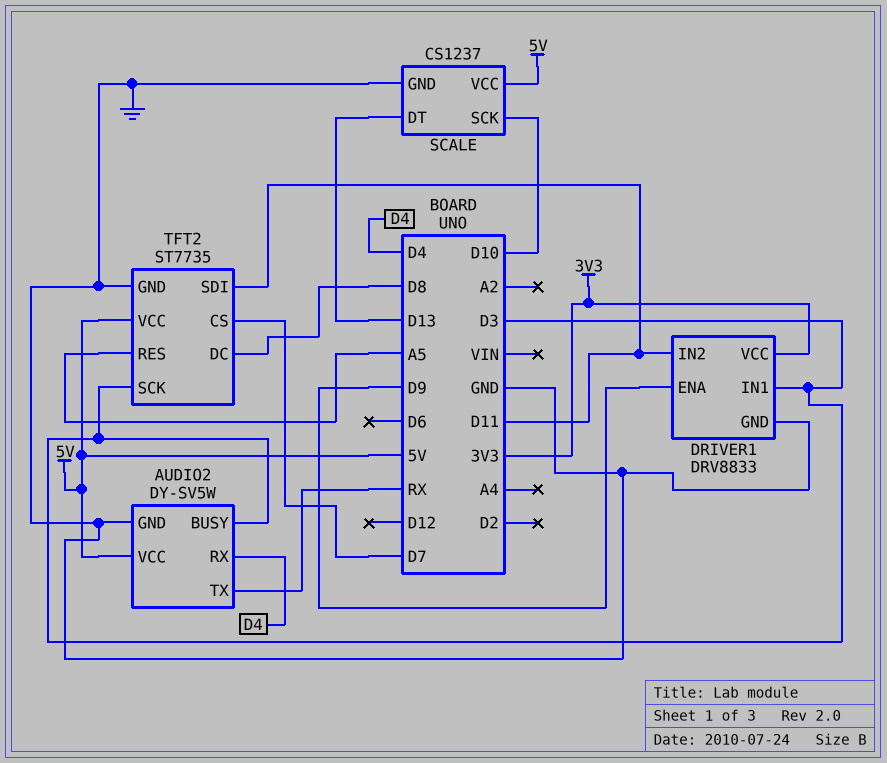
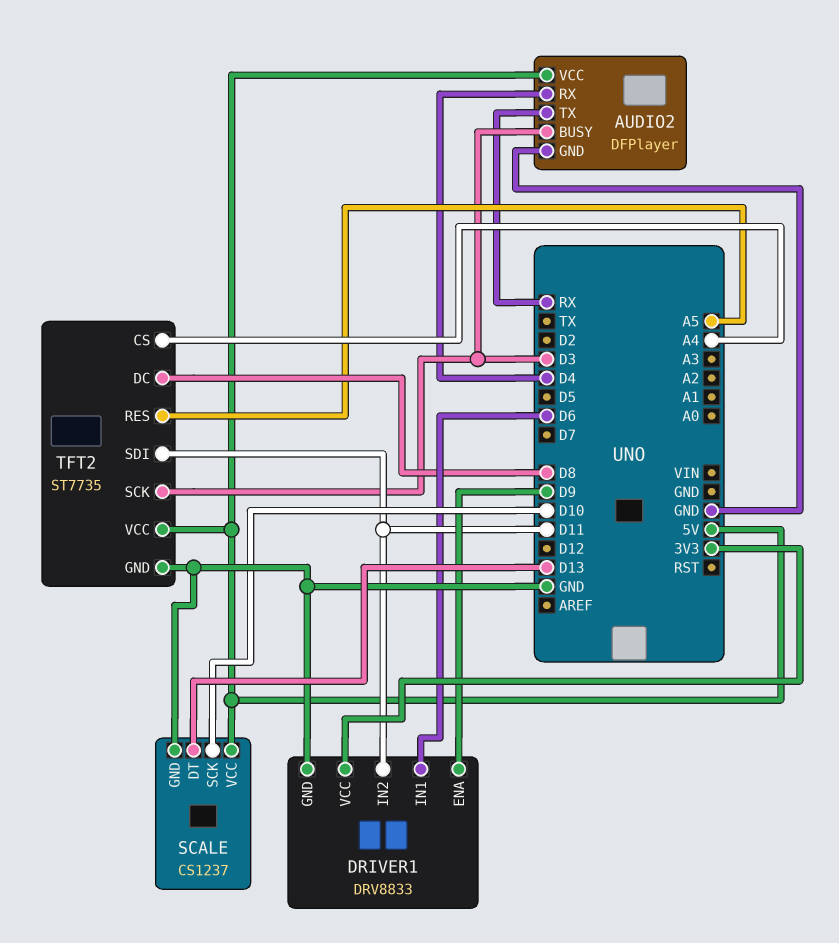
AUDIO2: DY-SV5W -> DFPlayer
DRIVER1 pin IN1: D3 -> D6
TFT2 pin CS: D7 -> A4

